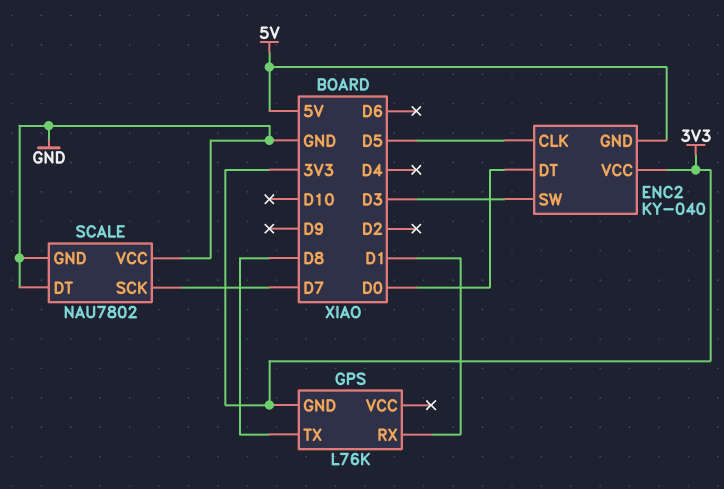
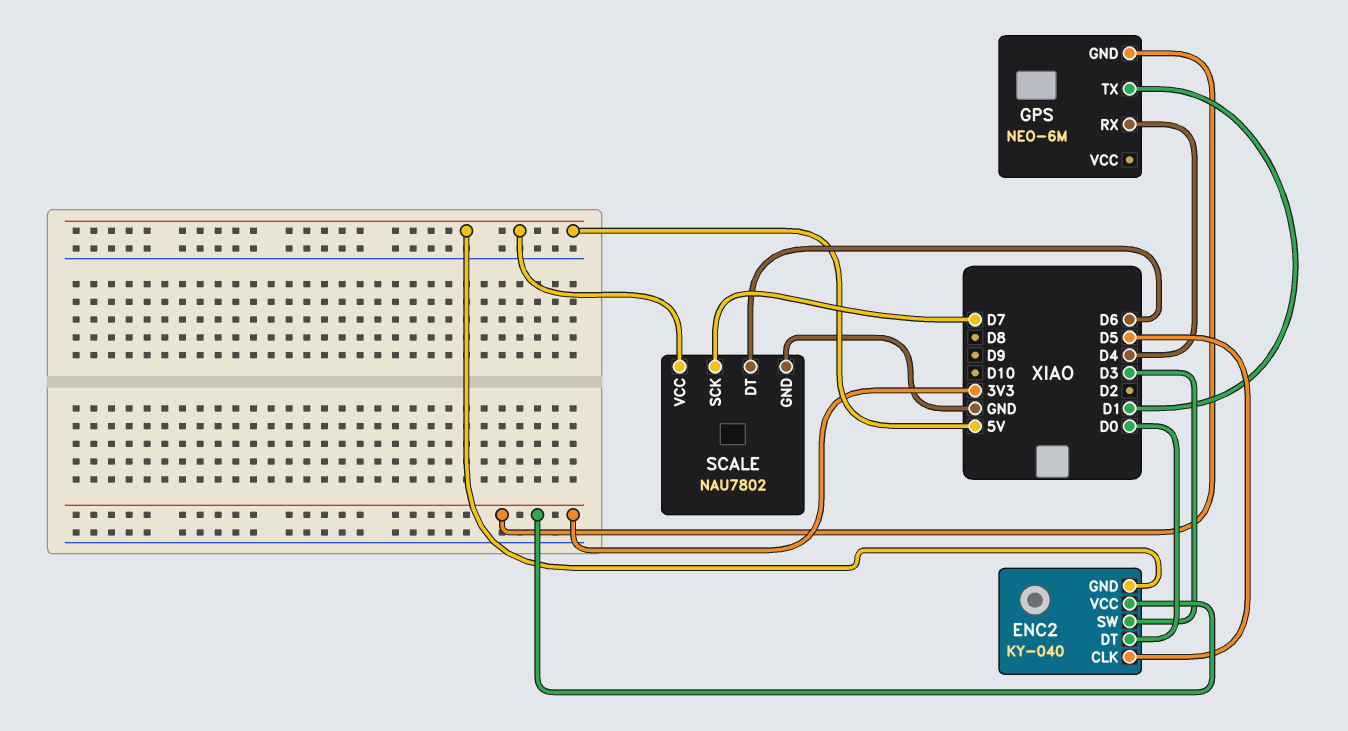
GPS: L76K -> NEO-6M
GPS pin RX: D1 -> D4
GPS pin TX: D8 -> D1
SCALE pin DT: GND -> D6
SCALE pin VCC: GND -> 5V

